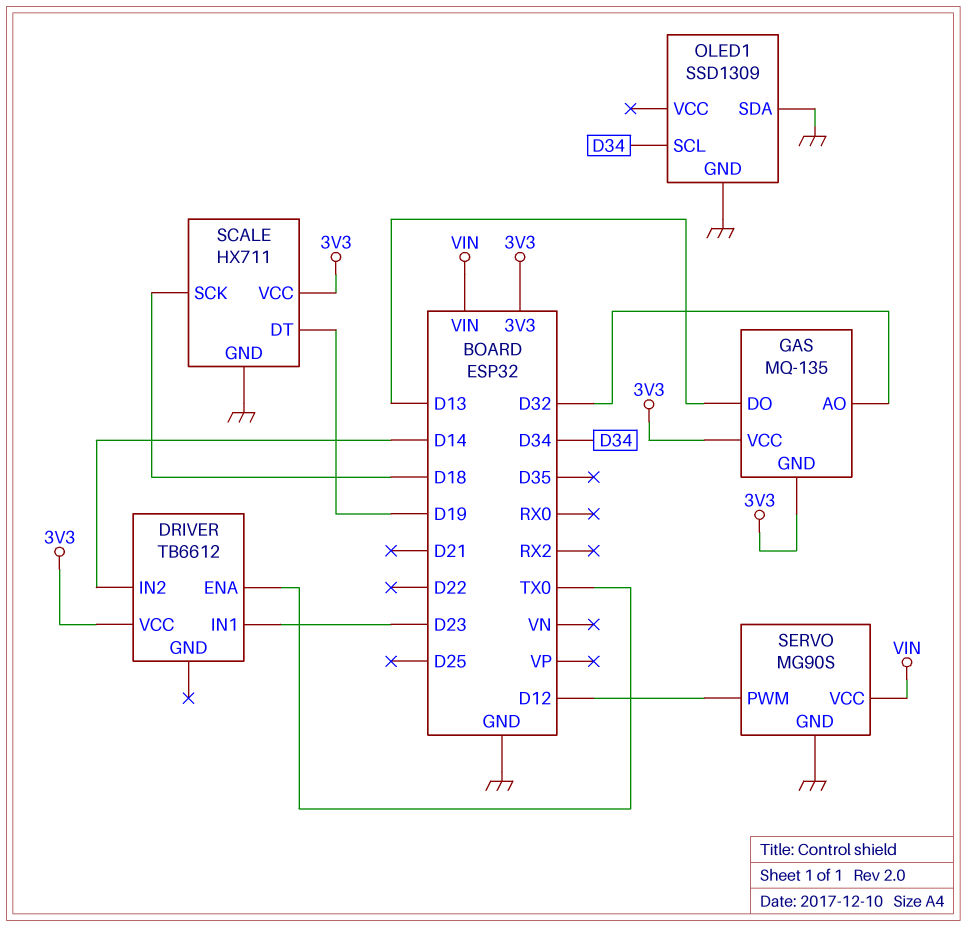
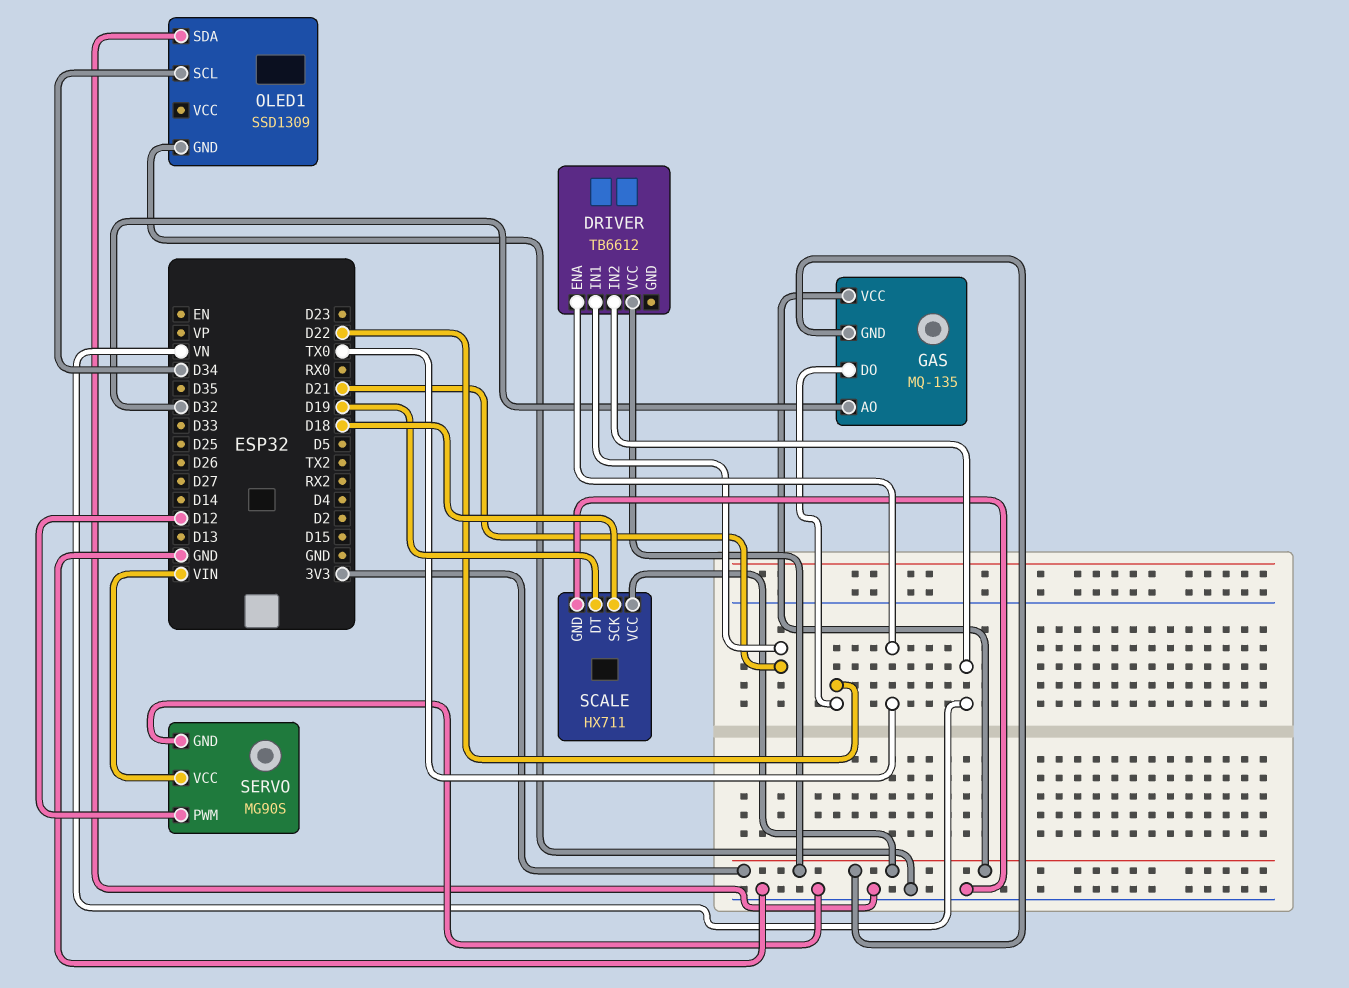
DRIVER pin IN1: D23 -> D21
DRIVER pin IN2: D14 -> VN
GAS pin DO: D13 -> D22

